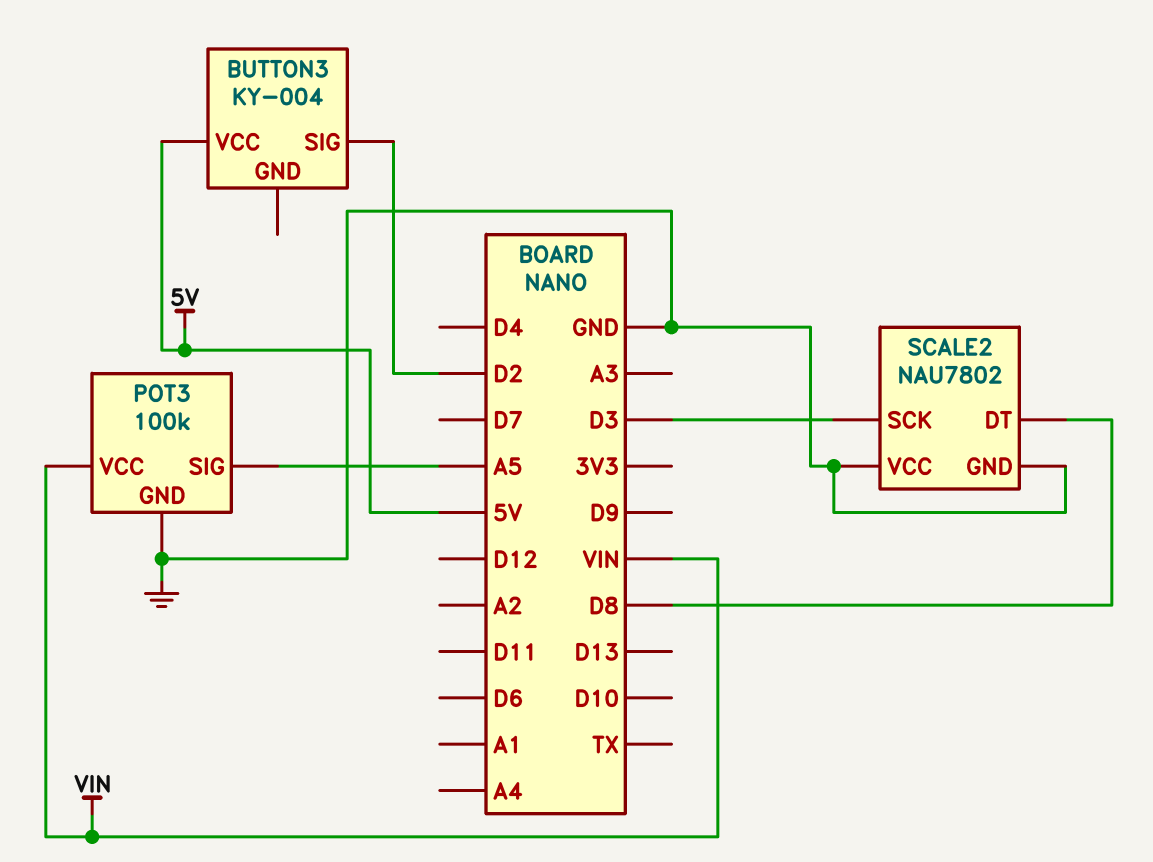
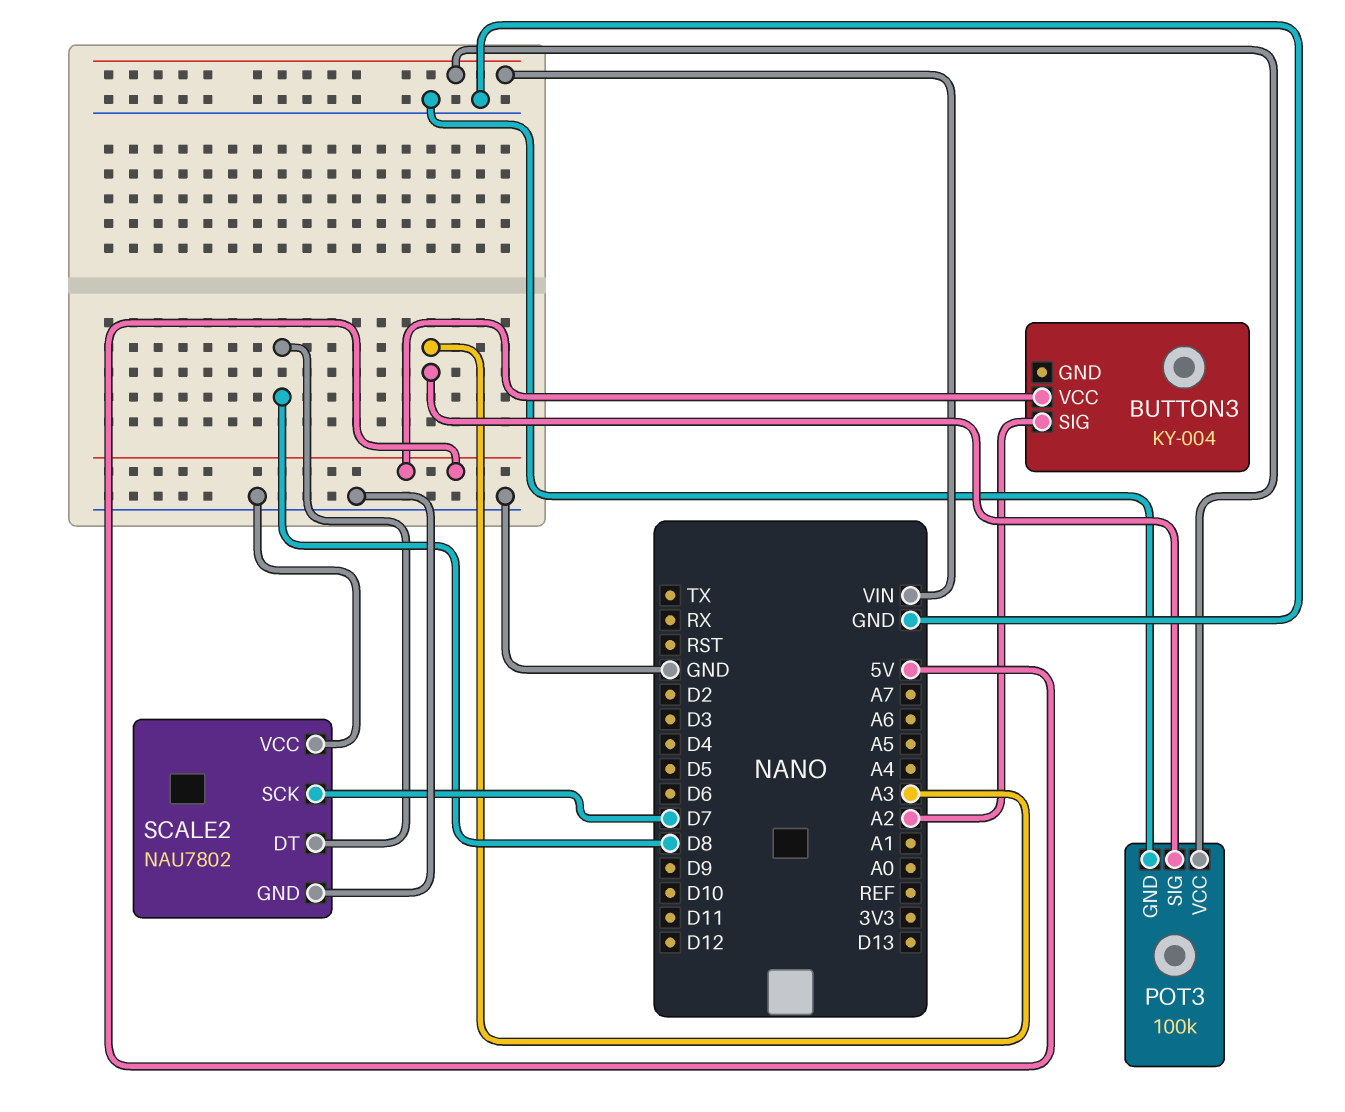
BUTTON3 pin SIG: D2 -> A2
POT3 pin SIG: A5 -> A3
SCALE2 pin SCK: D3 -> D7

